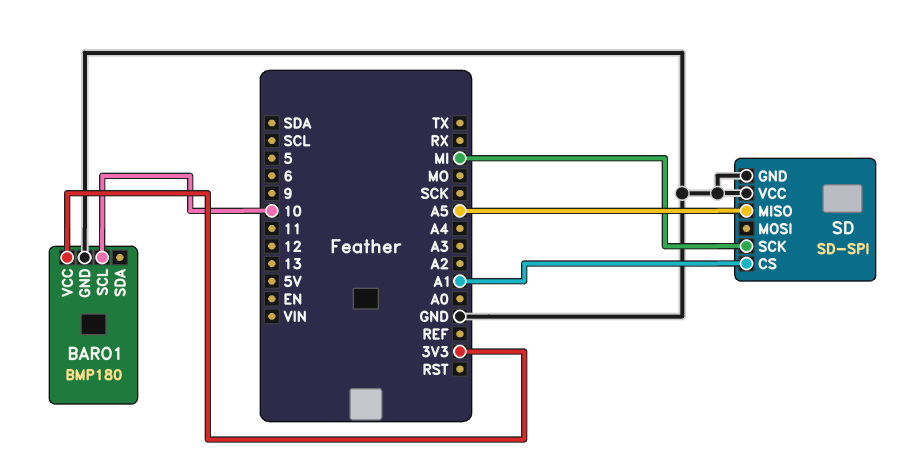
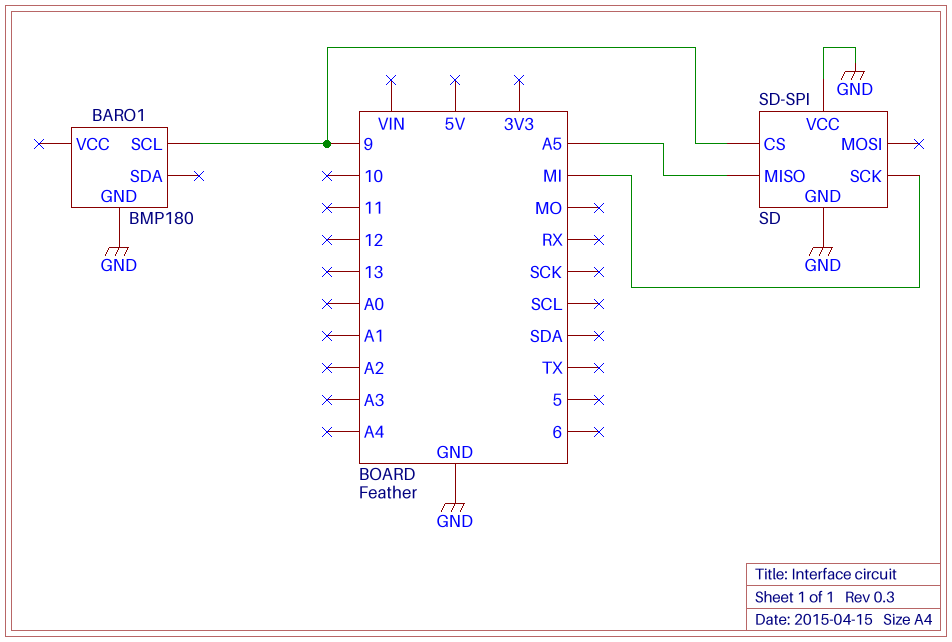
BARO1 pin SCL: 10 -> 9
BARO1 pin VCC: 3V3 -> none
SD pin CS: A1 -> 9

